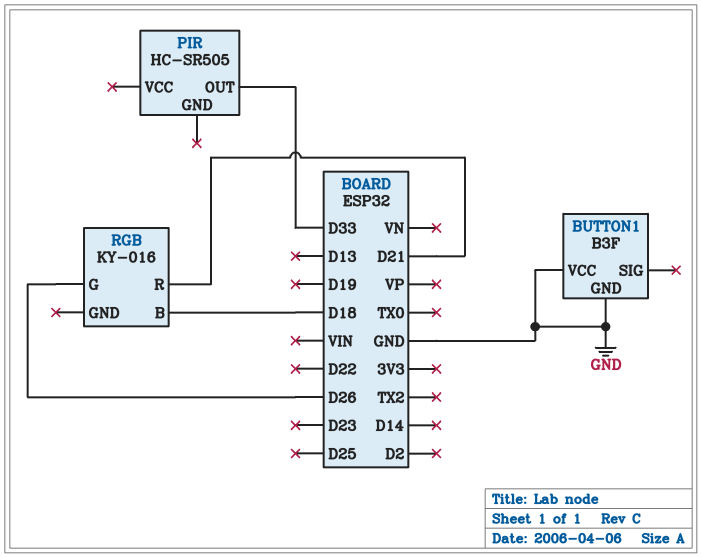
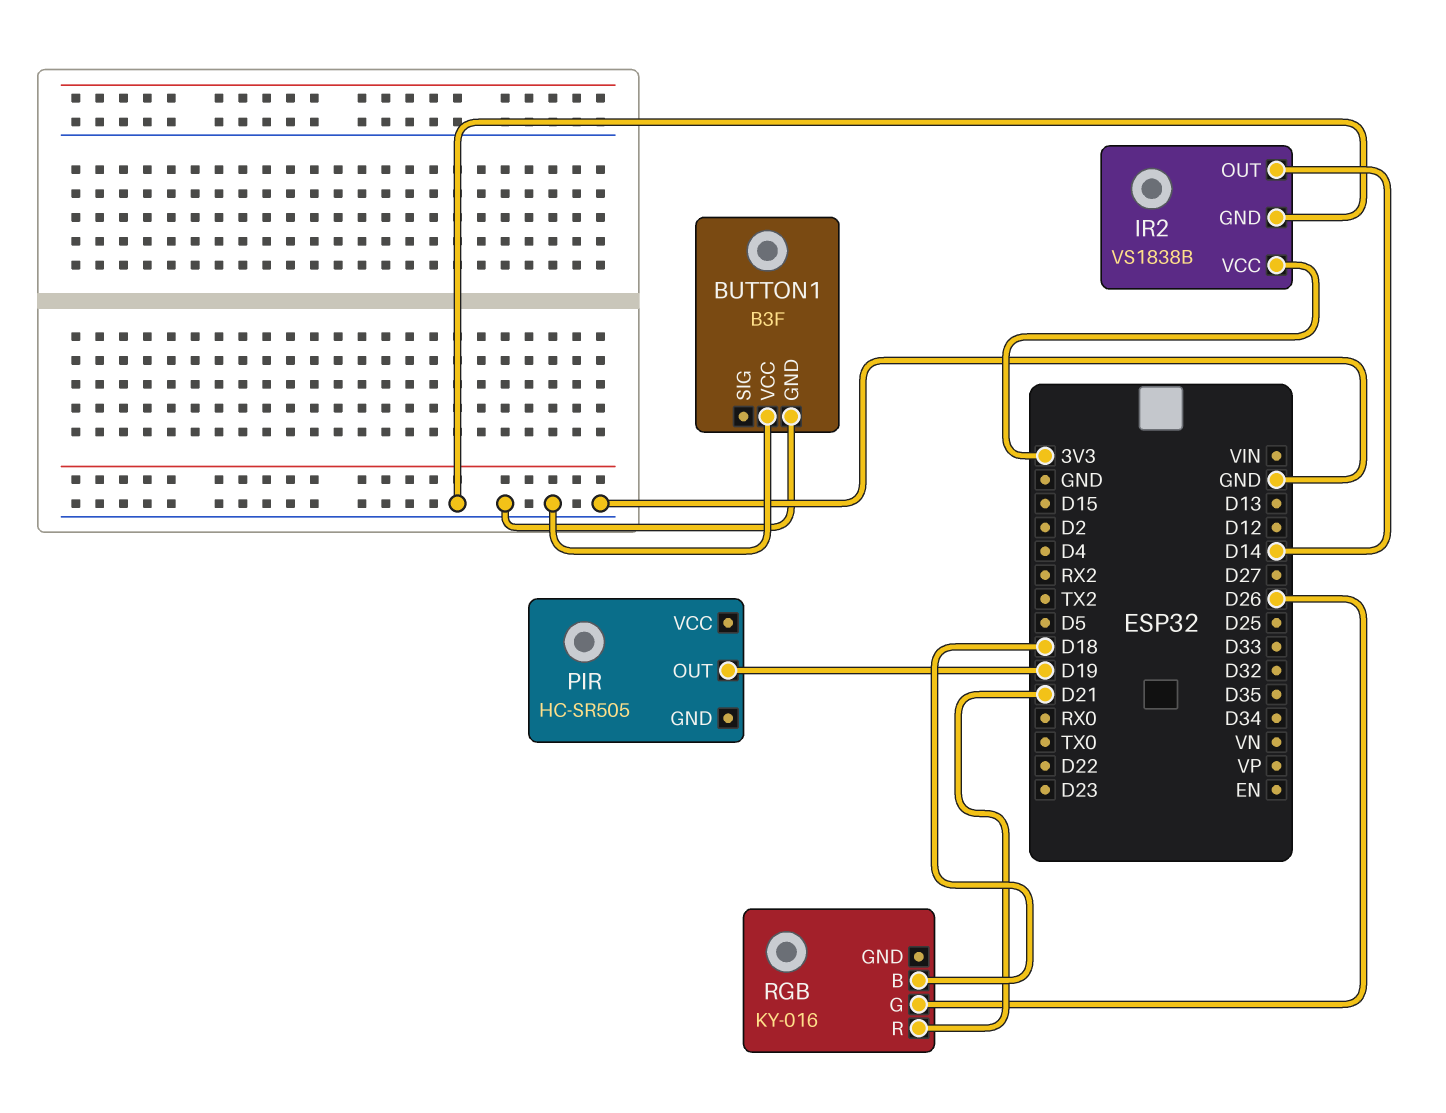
IR2: none -> VS1838B
IR2 pin GND: none -> GND
IR2 pin OUT: none -> D14
IR2 pin VCC: none -> 3V3
PIR pin OUT: D33 -> D19

